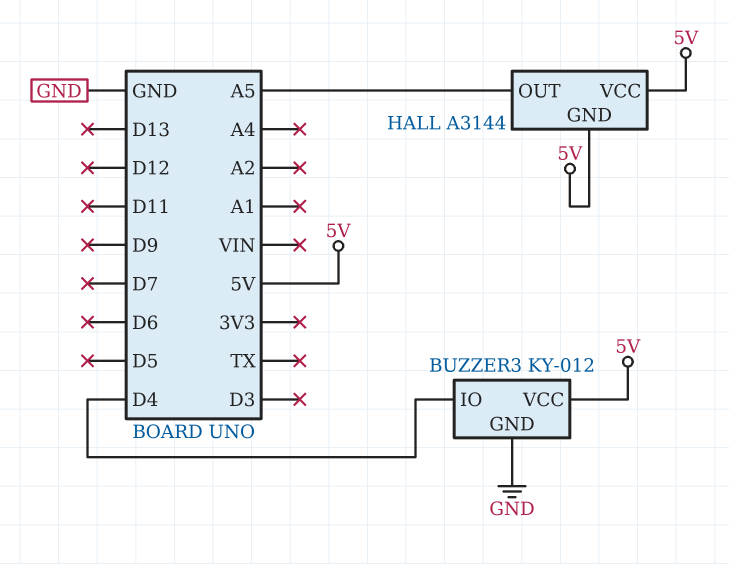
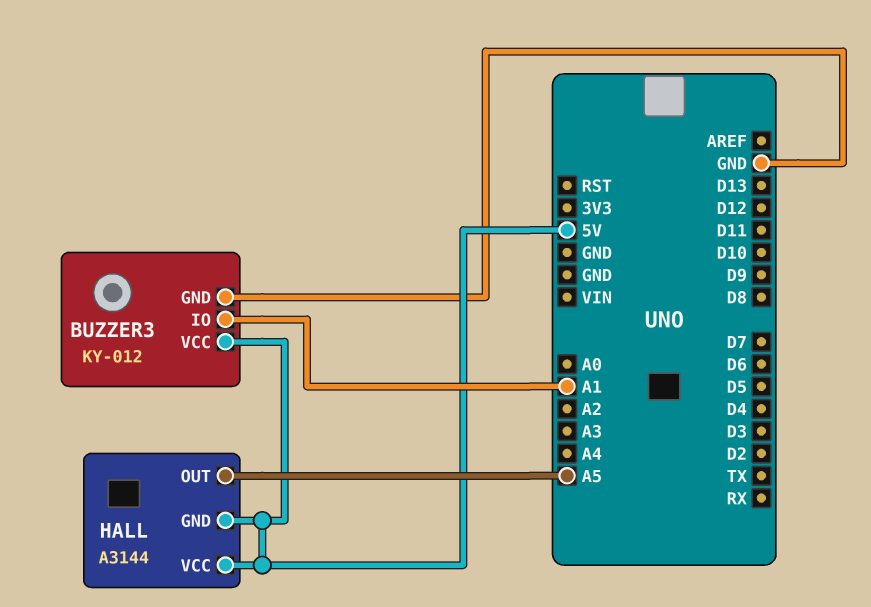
BUZZER3 pin IO: D4 -> A1

